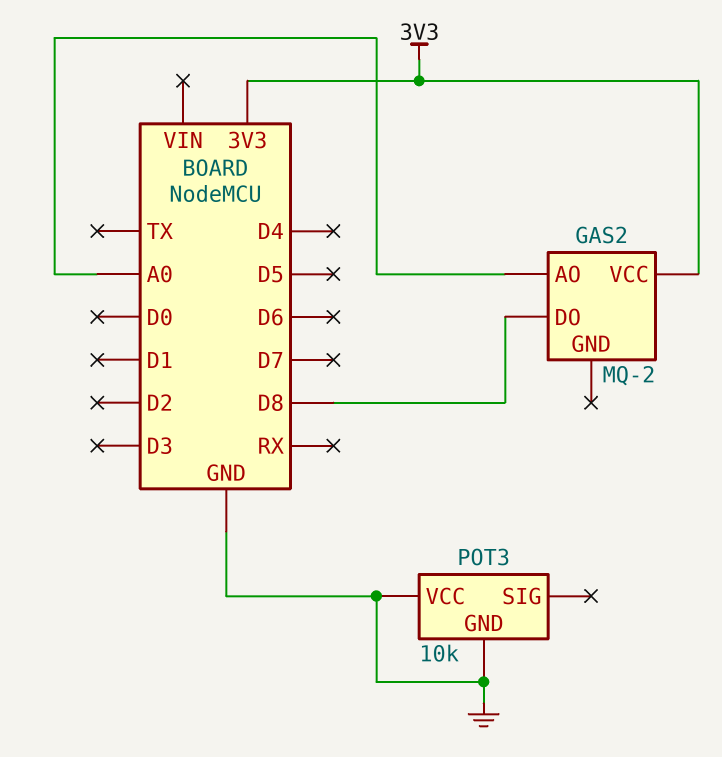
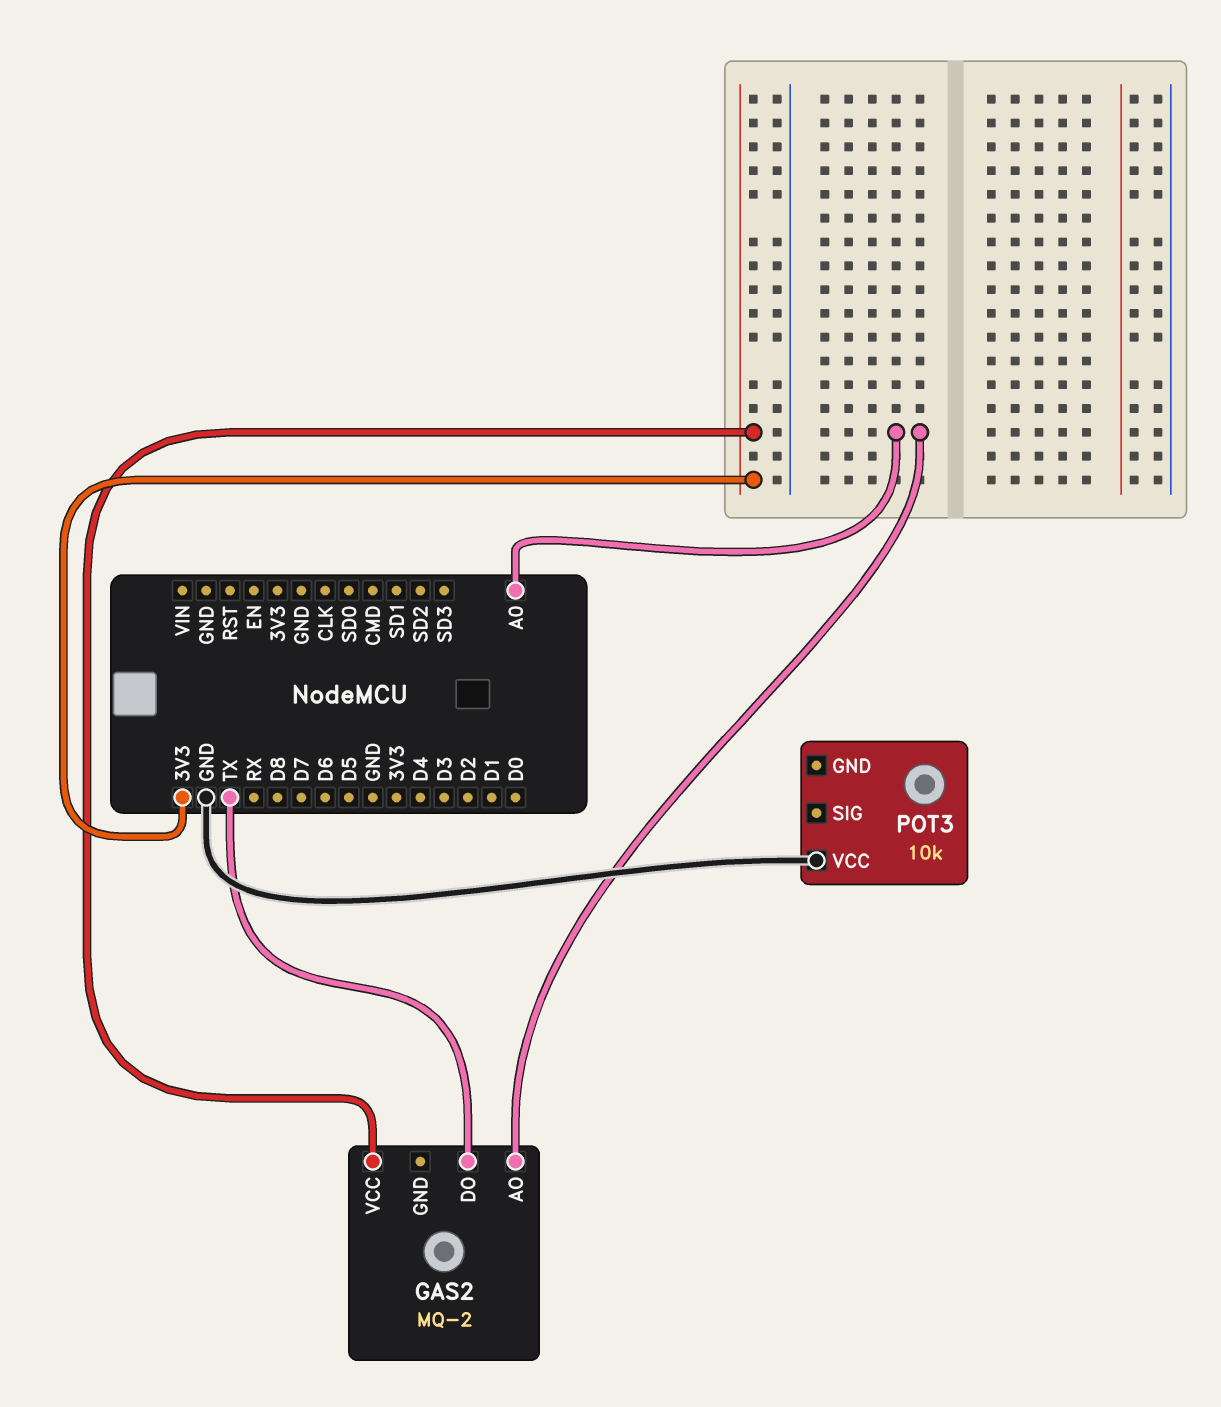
GAS2 pin DO: D8 -> TX
POT3 pin GND: GND -> none

